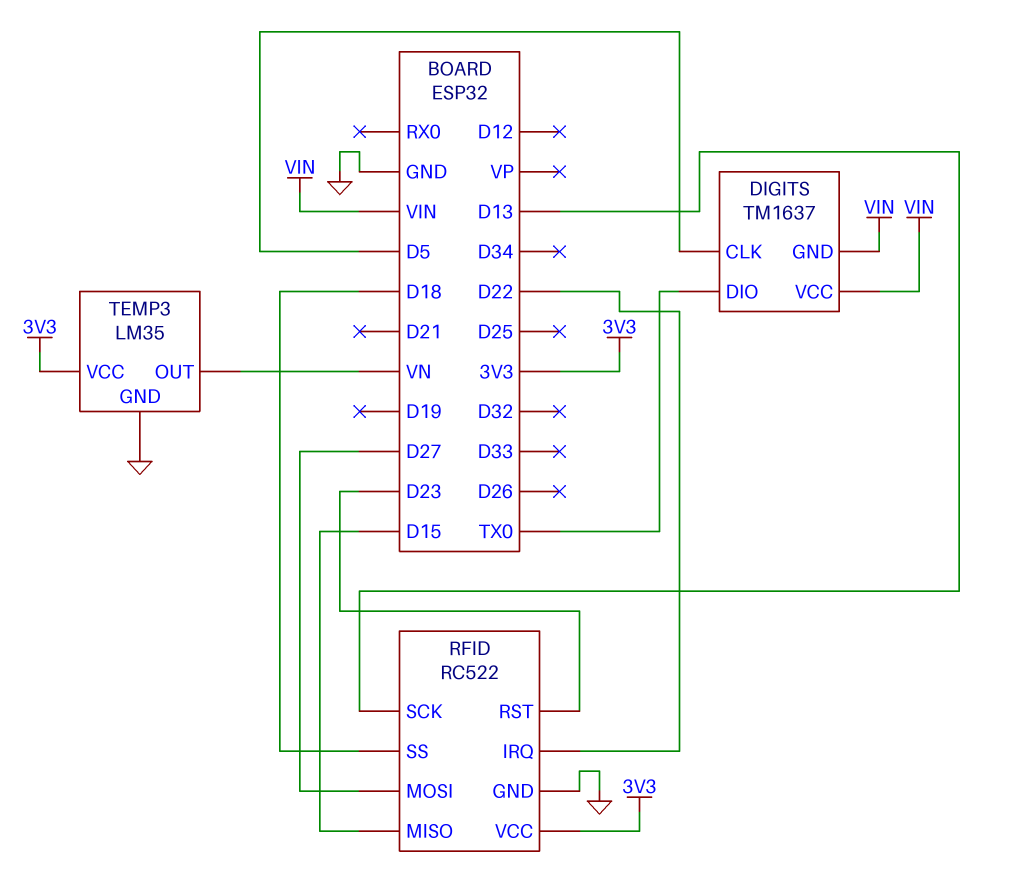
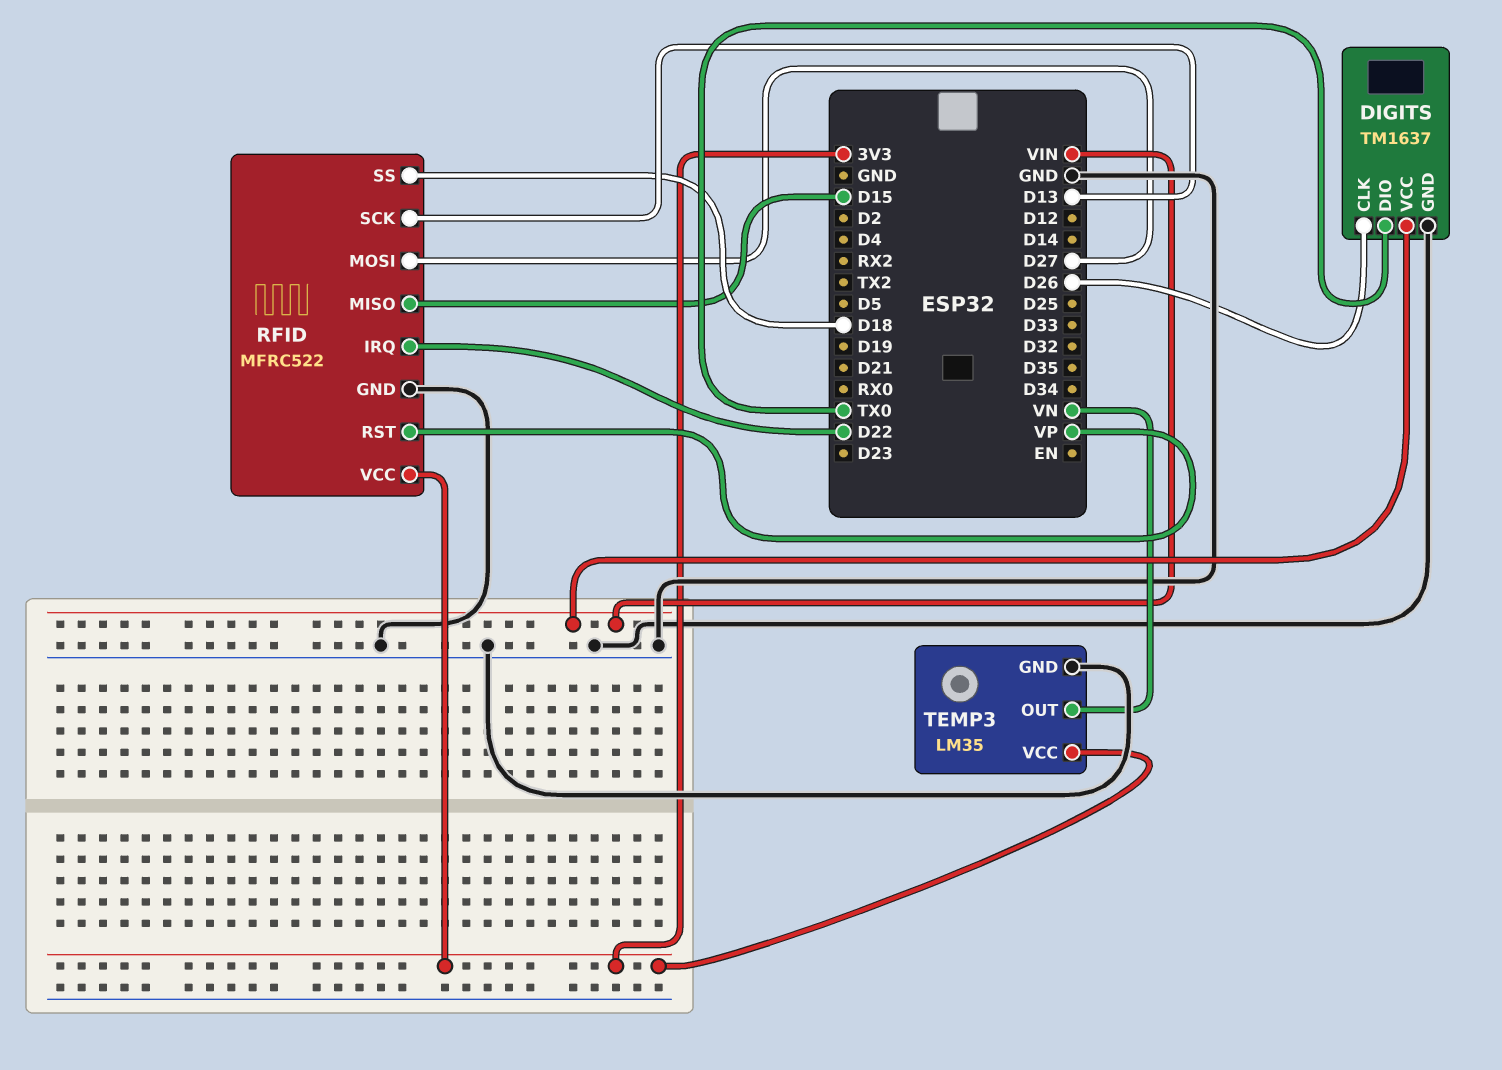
DIGITS pin CLK: D5 -> D26
DIGITS pin GND: VIN -> GND
RFID: RC522 -> MFRC522
RFID pin RST: D23 -> VP

